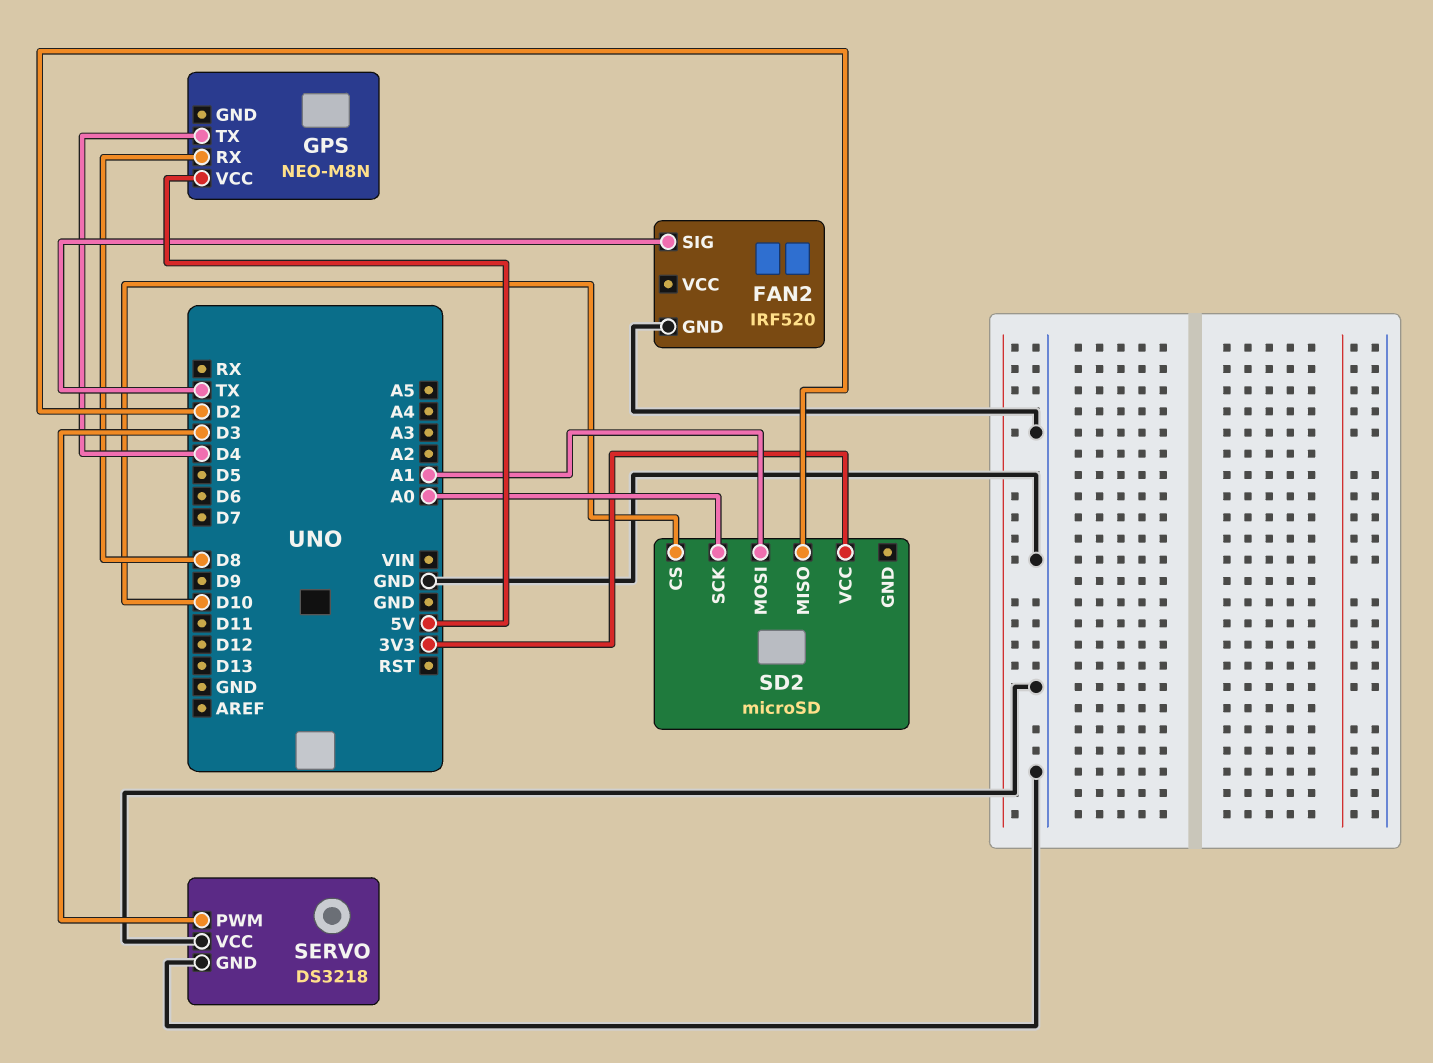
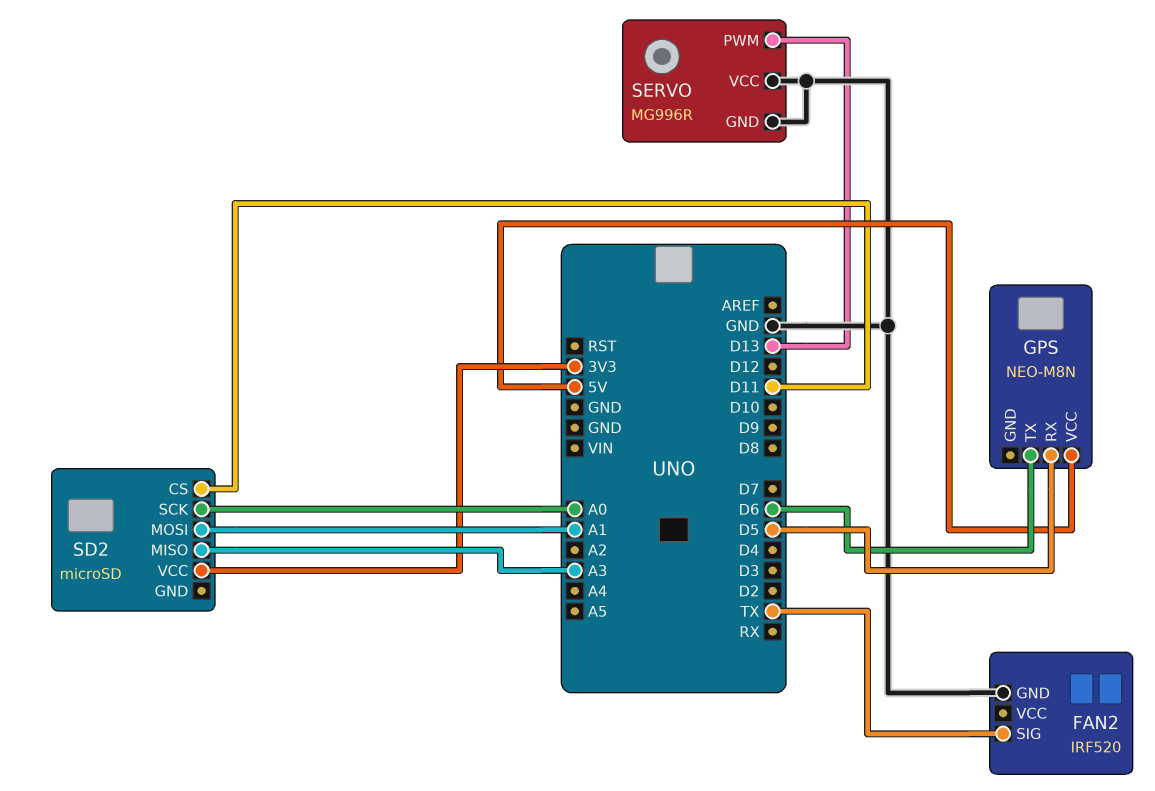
GPS pin RX: D8 -> D5
GPS pin TX: D4 -> D6
SD2 pin CS: D10 -> D11
SD2 pin MISO: D2 -> A3
SERVO: DS3218 -> MG996R
SERVO pin PWM: D3 -> D13

